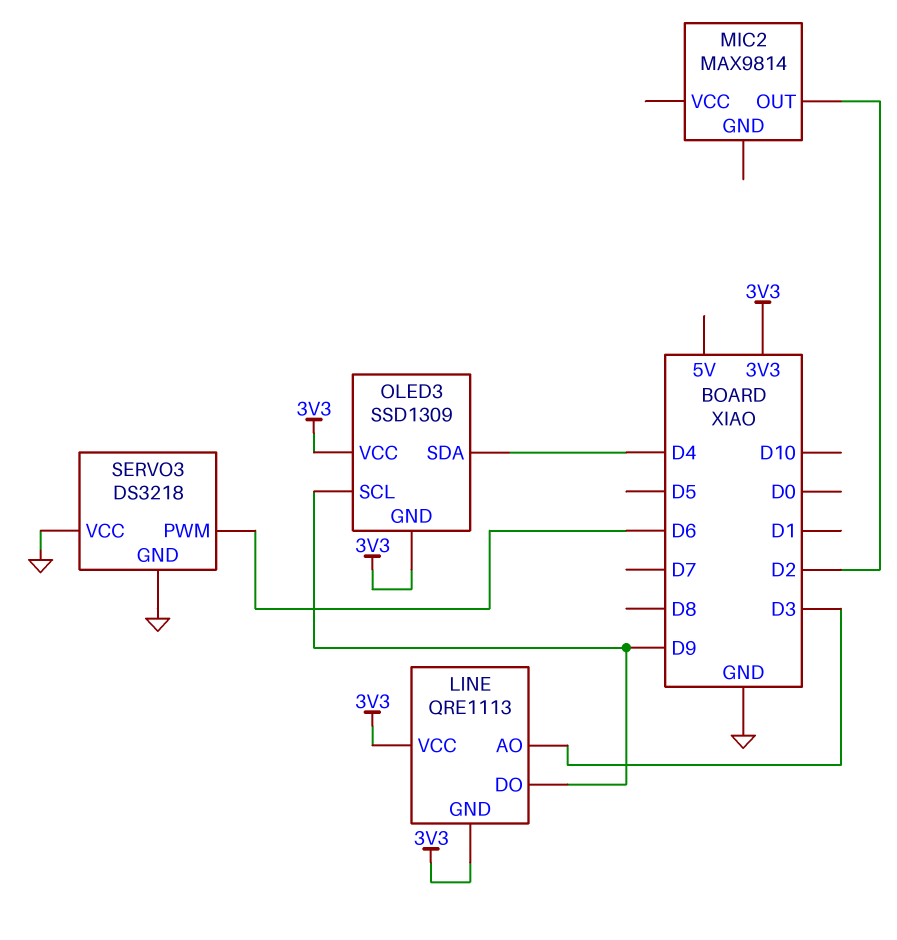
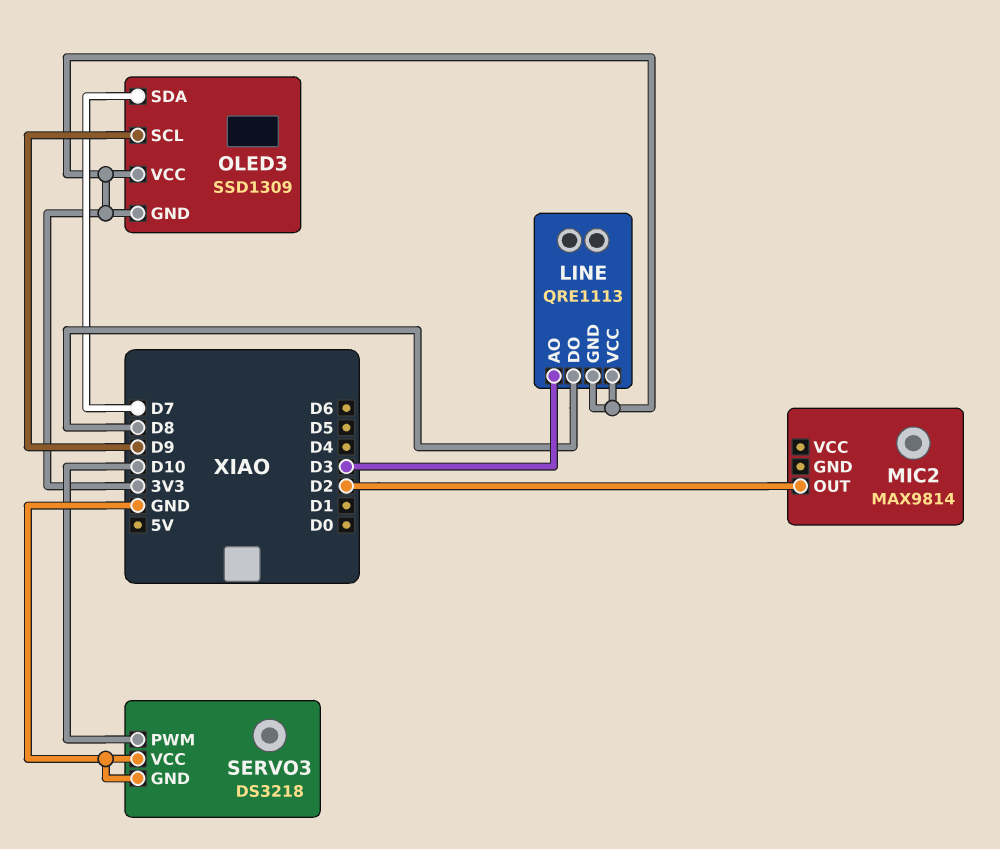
LINE pin DO: D9 -> D8
OLED3 pin SDA: D4 -> D7
SERVO3 pin PWM: D6 -> D10

